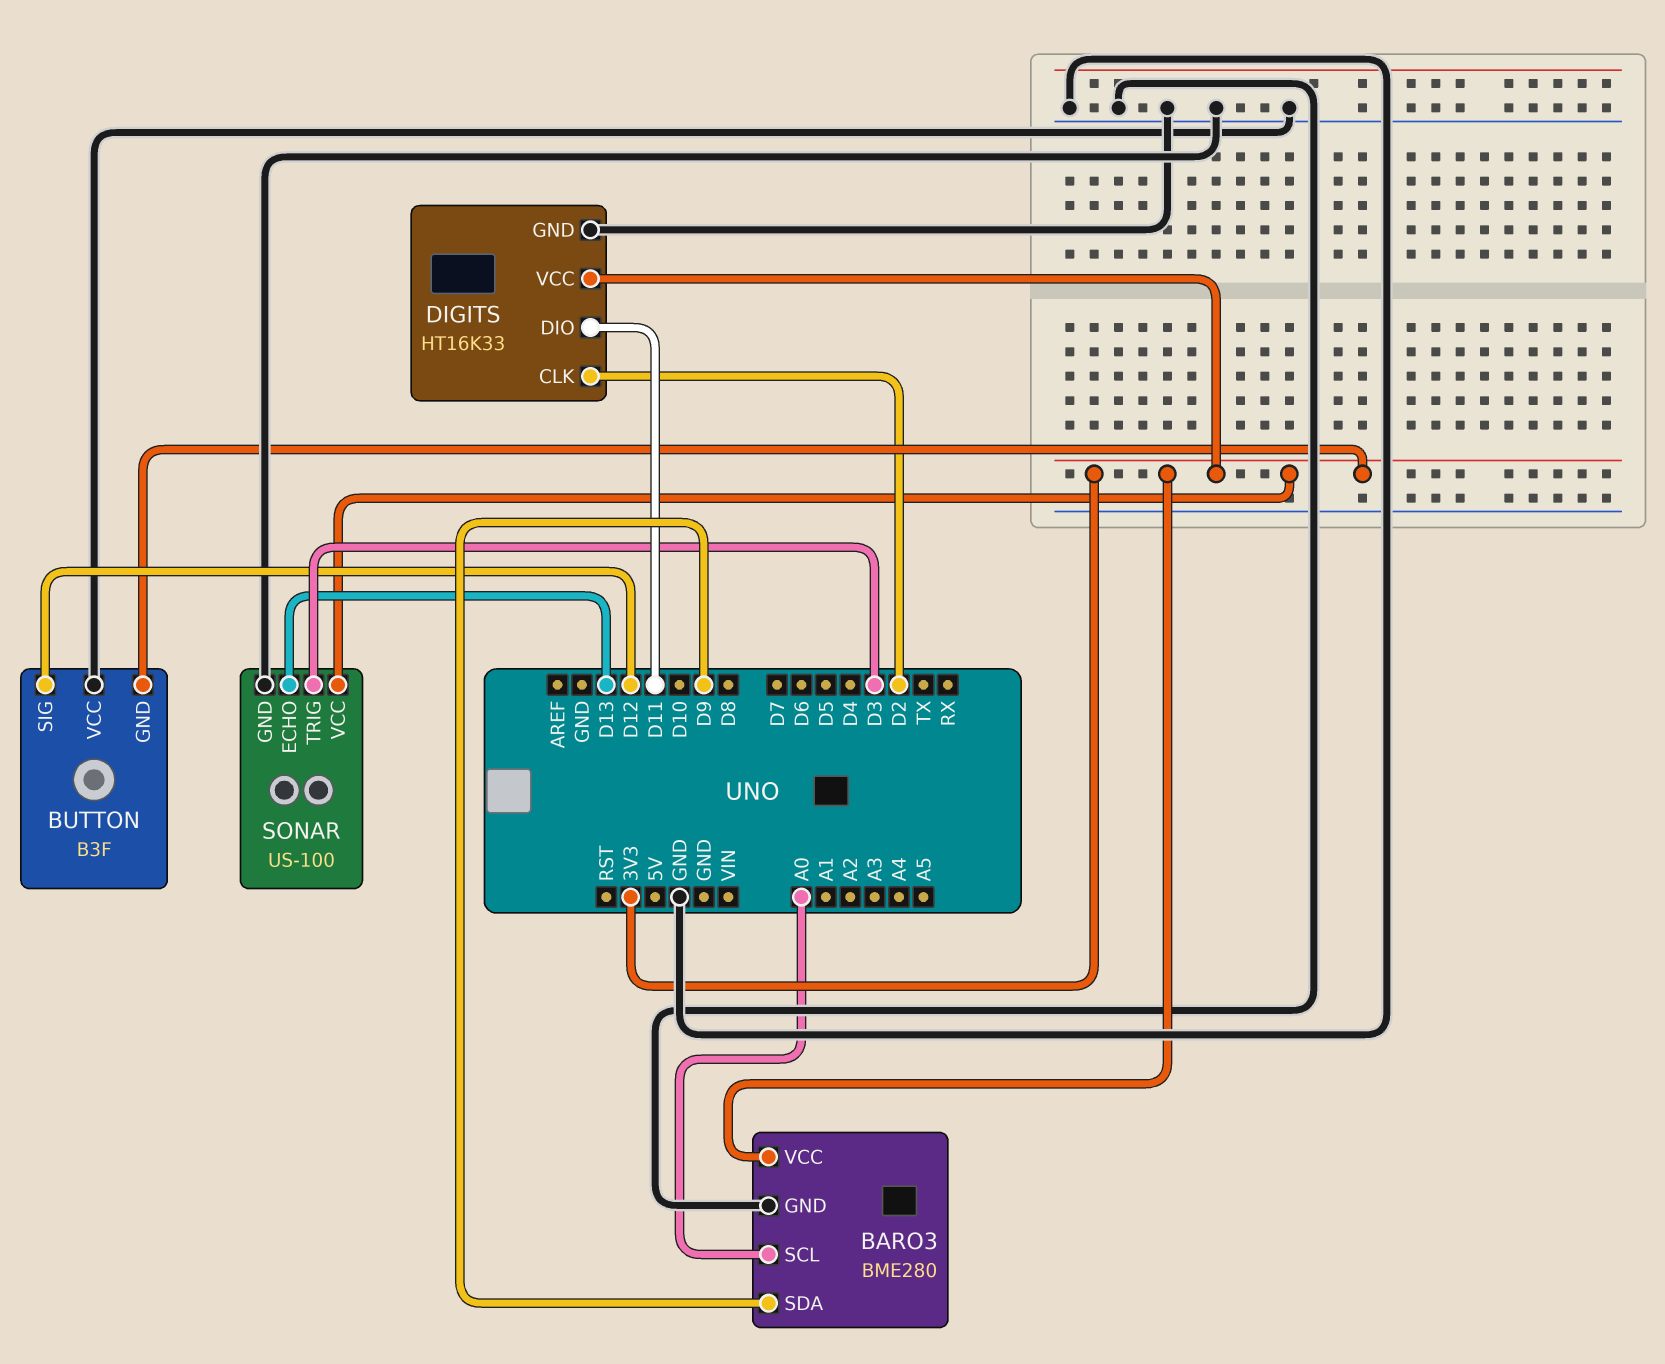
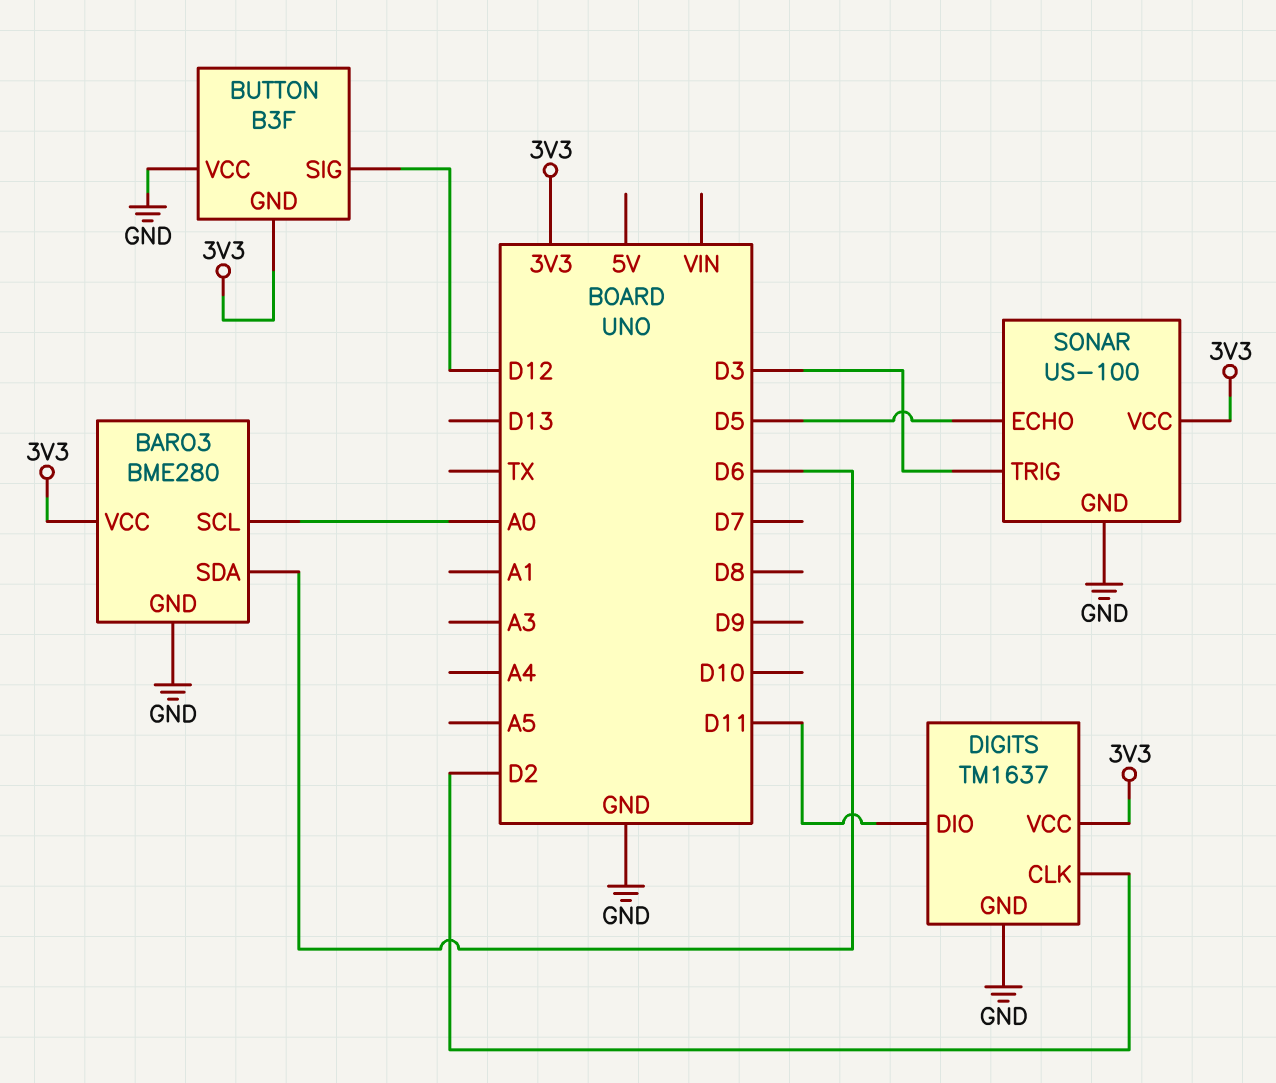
BARO3 pin SDA: D9 -> D6
DIGITS: HT16K33 -> TM1637
SONAR pin ECHO: D13 -> D5

